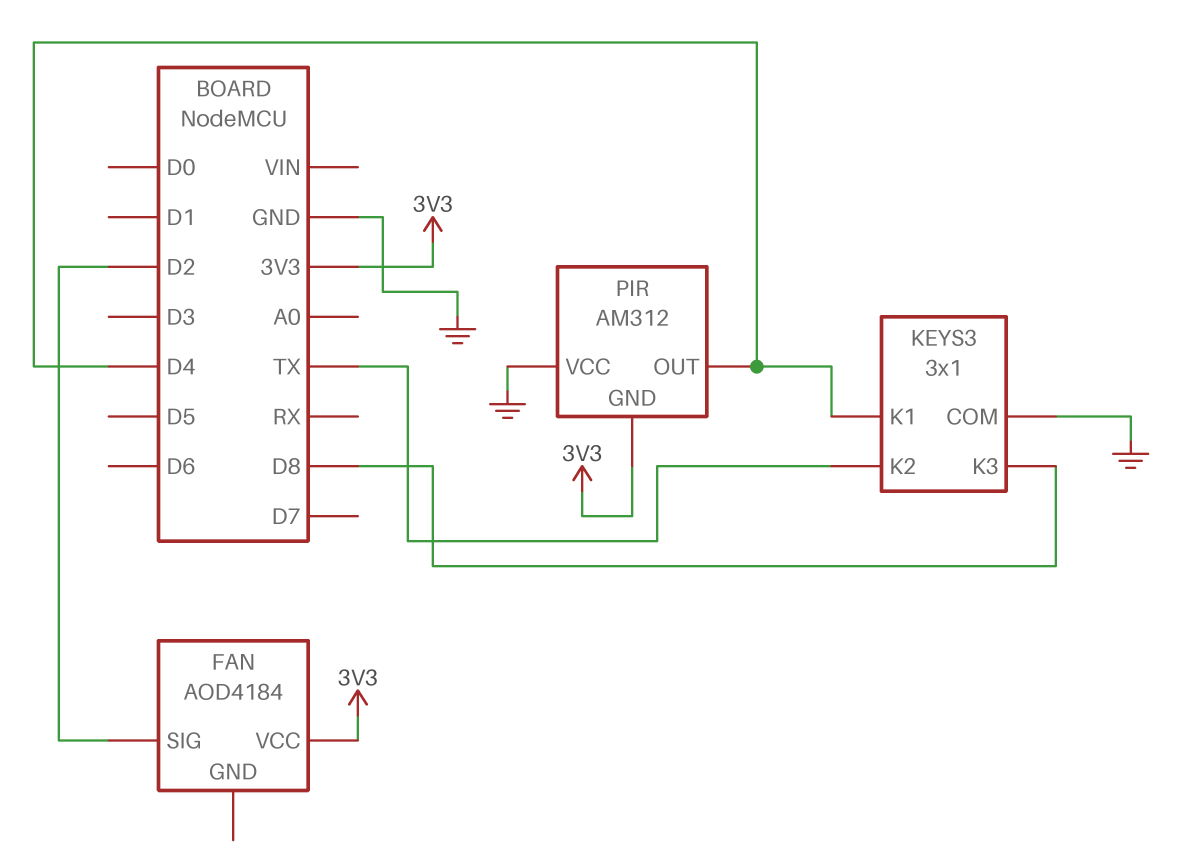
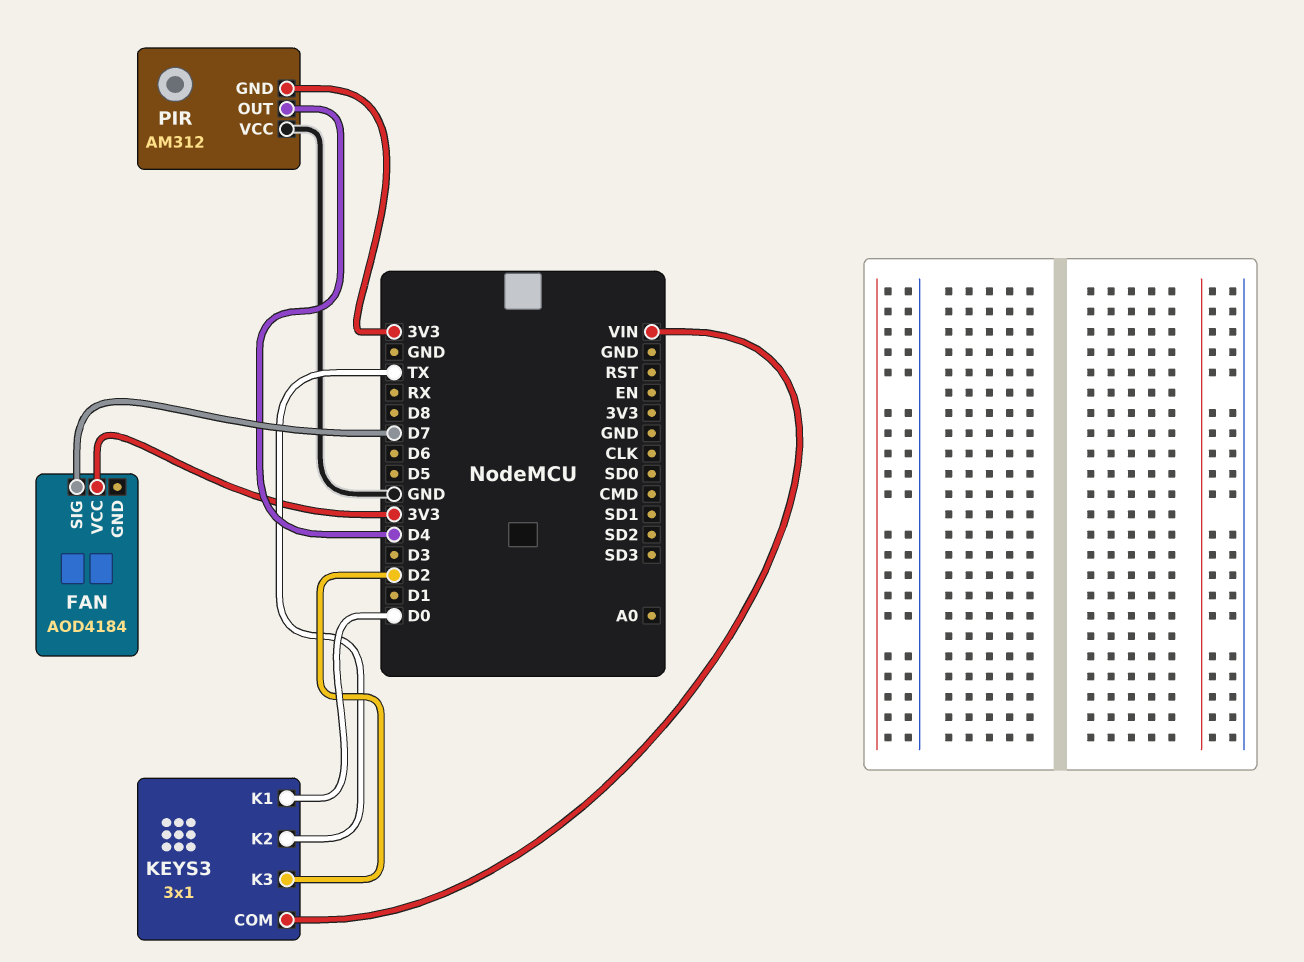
FAN pin SIG: D2 -> D7
KEYS3 pin COM: GND -> VIN
KEYS3 pin K1: D4 -> D0
KEYS3 pin K3: D8 -> D2

